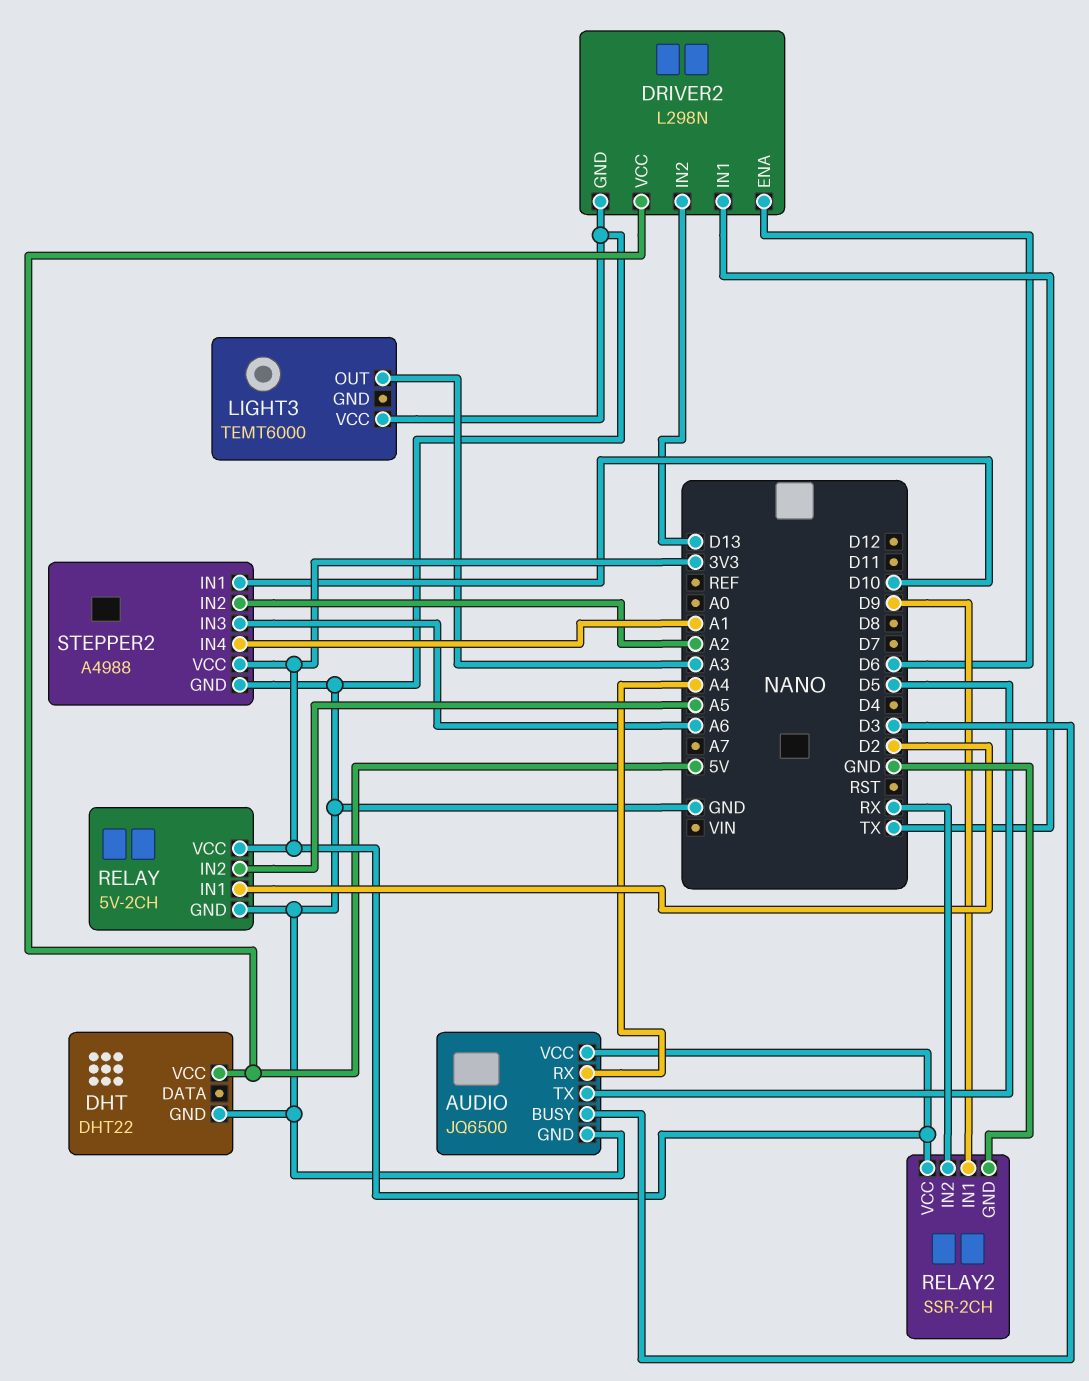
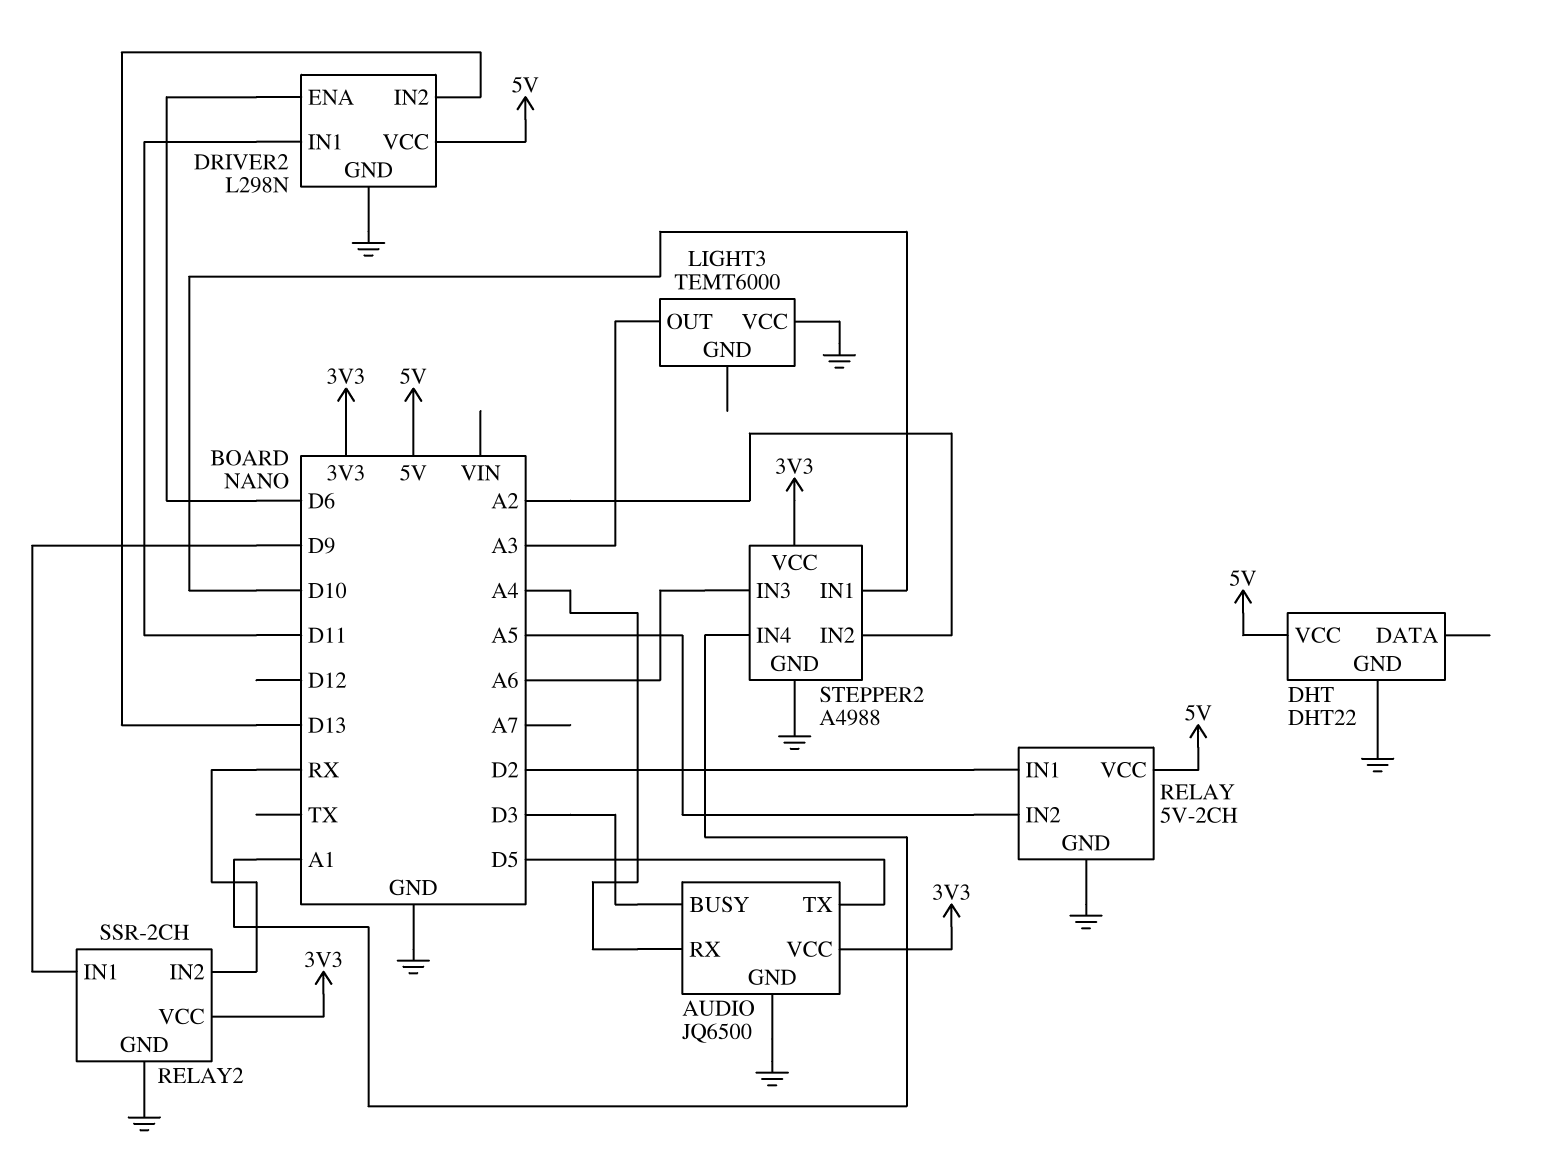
DRIVER2 pin IN1: TX -> D11
RELAY pin VCC: 3V3 -> 5V

